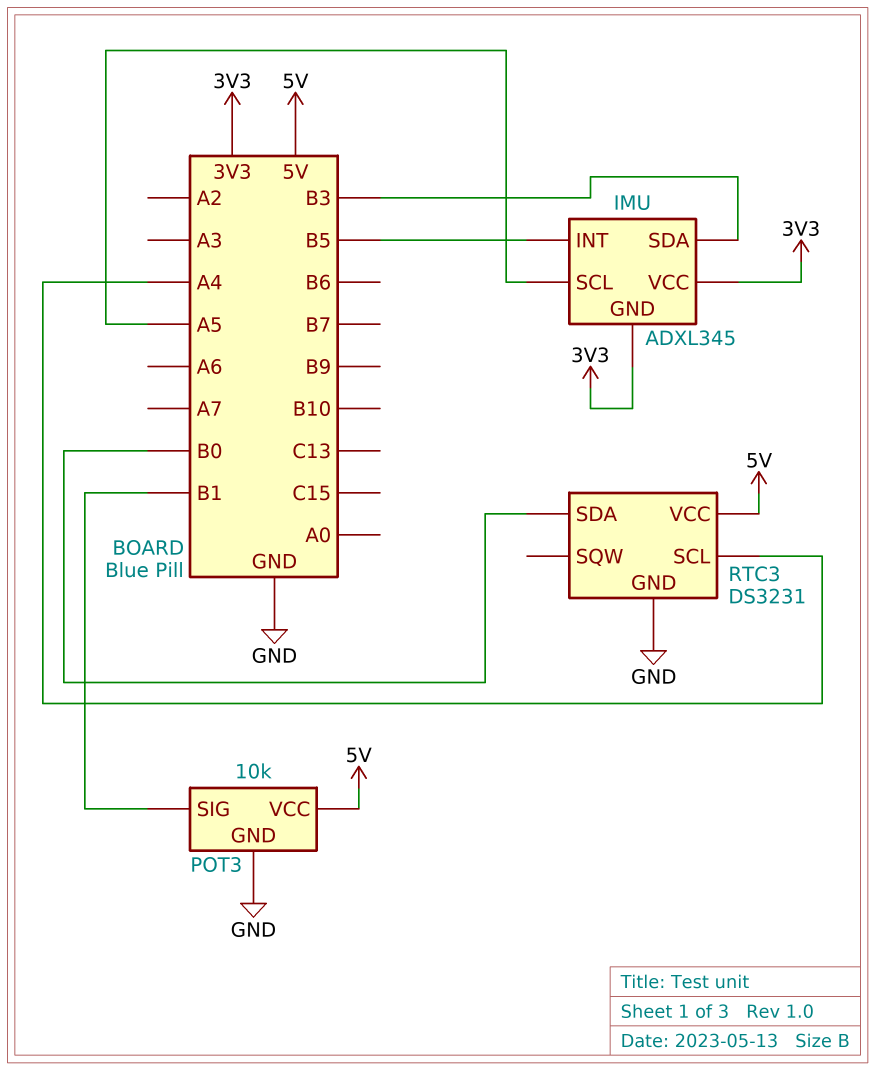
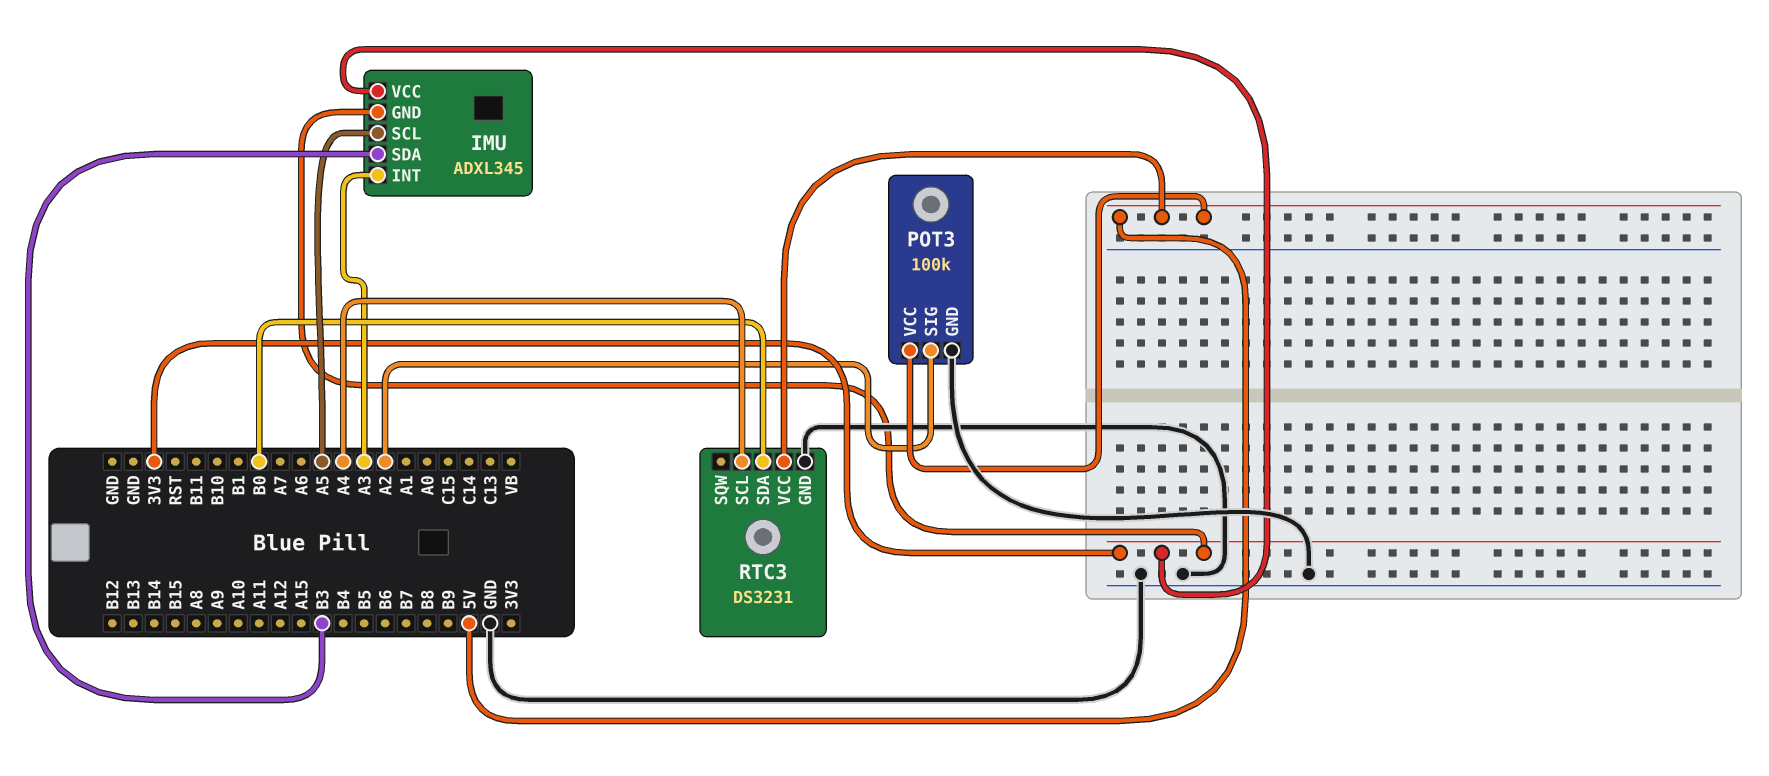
IMU pin INT: B5 -> A3
POT3: 10k -> 100k
POT3 pin SIG: B1 -> A2

